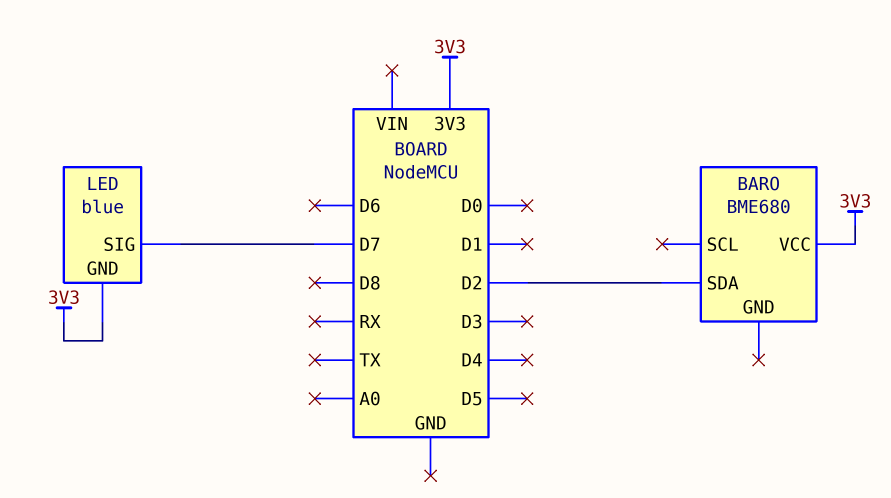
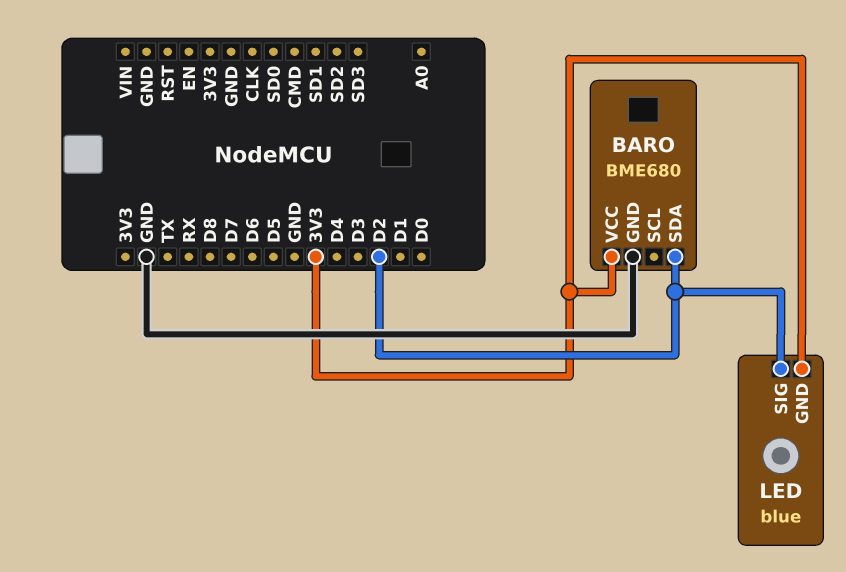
BARO pin GND: none -> GND
LED pin SIG: D7 -> D2

